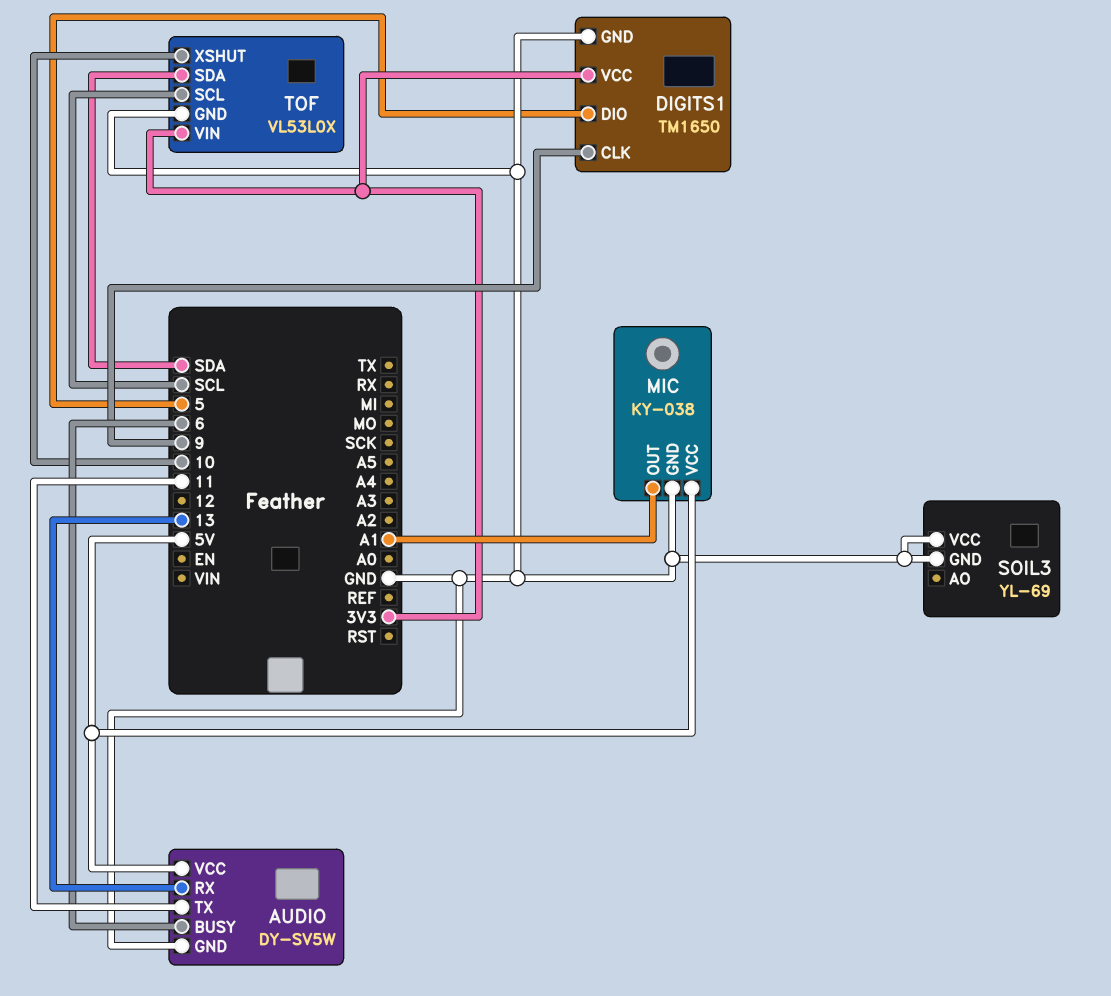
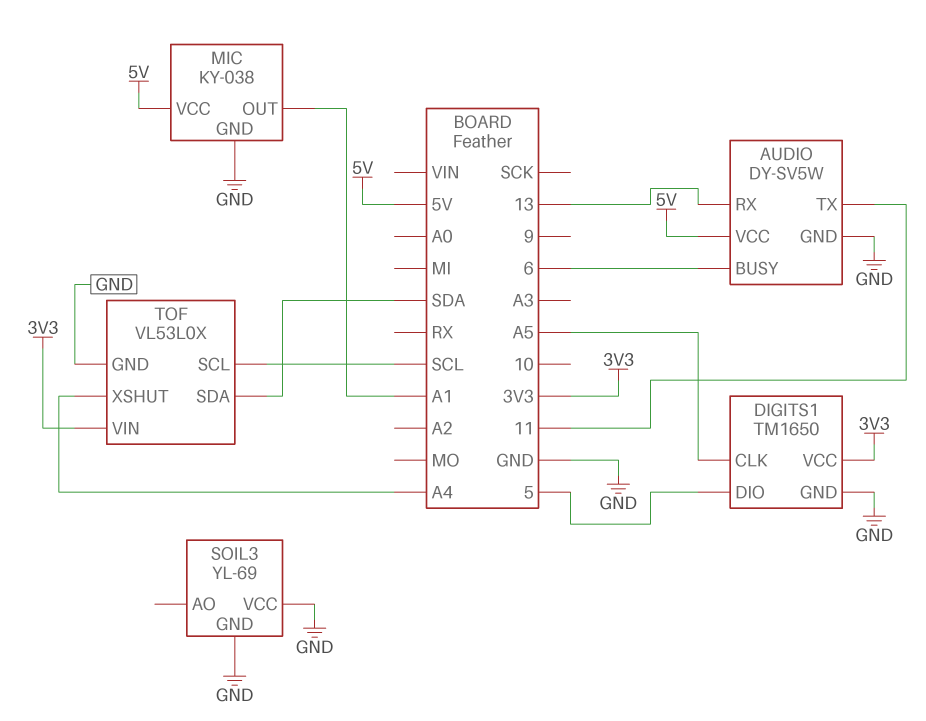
DIGITS1 pin CLK: 9 -> A5
TOF pin XSHUT: 10 -> A4

